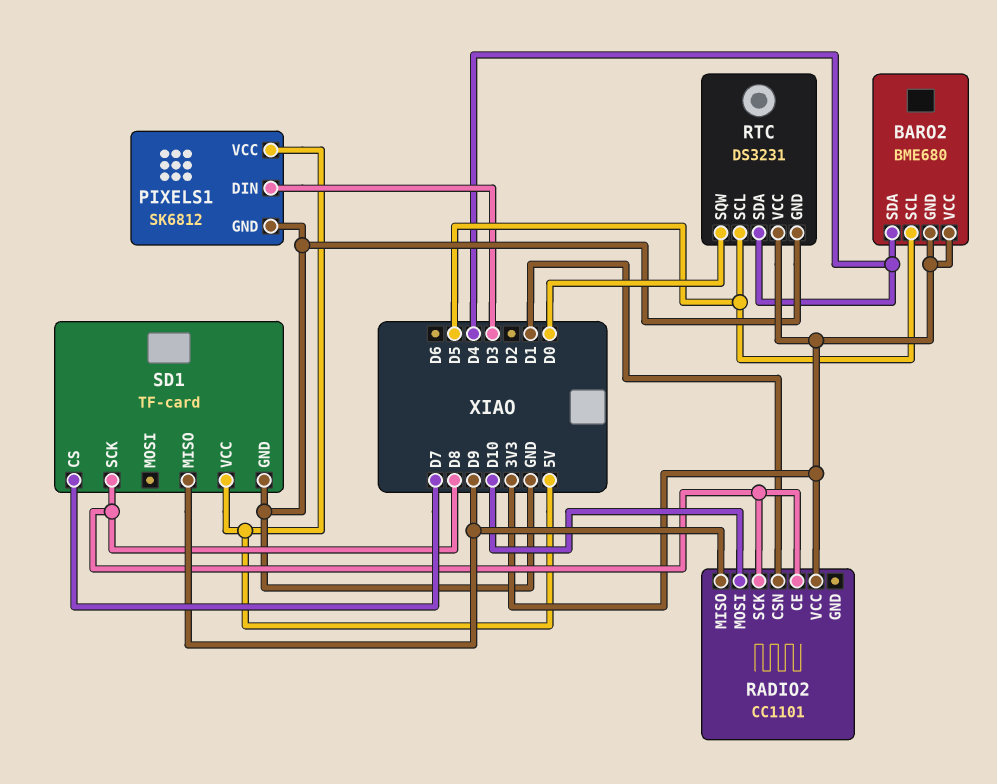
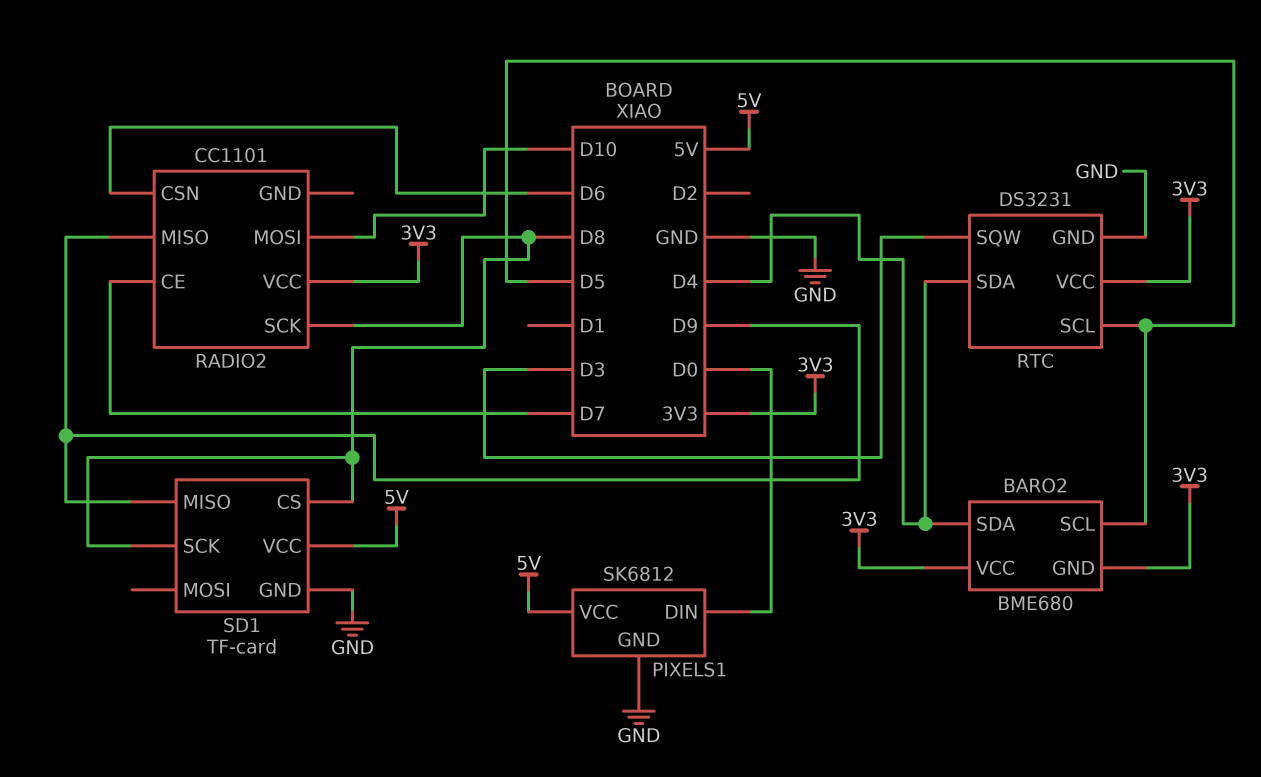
PIXELS1 pin DIN: D3 -> D0
RADIO2 pin CE: D8 -> D7
RADIO2 pin CSN: D1 -> D6
RTC pin SQW: D0 -> D3
SD1 pin CS: D7 -> D8

